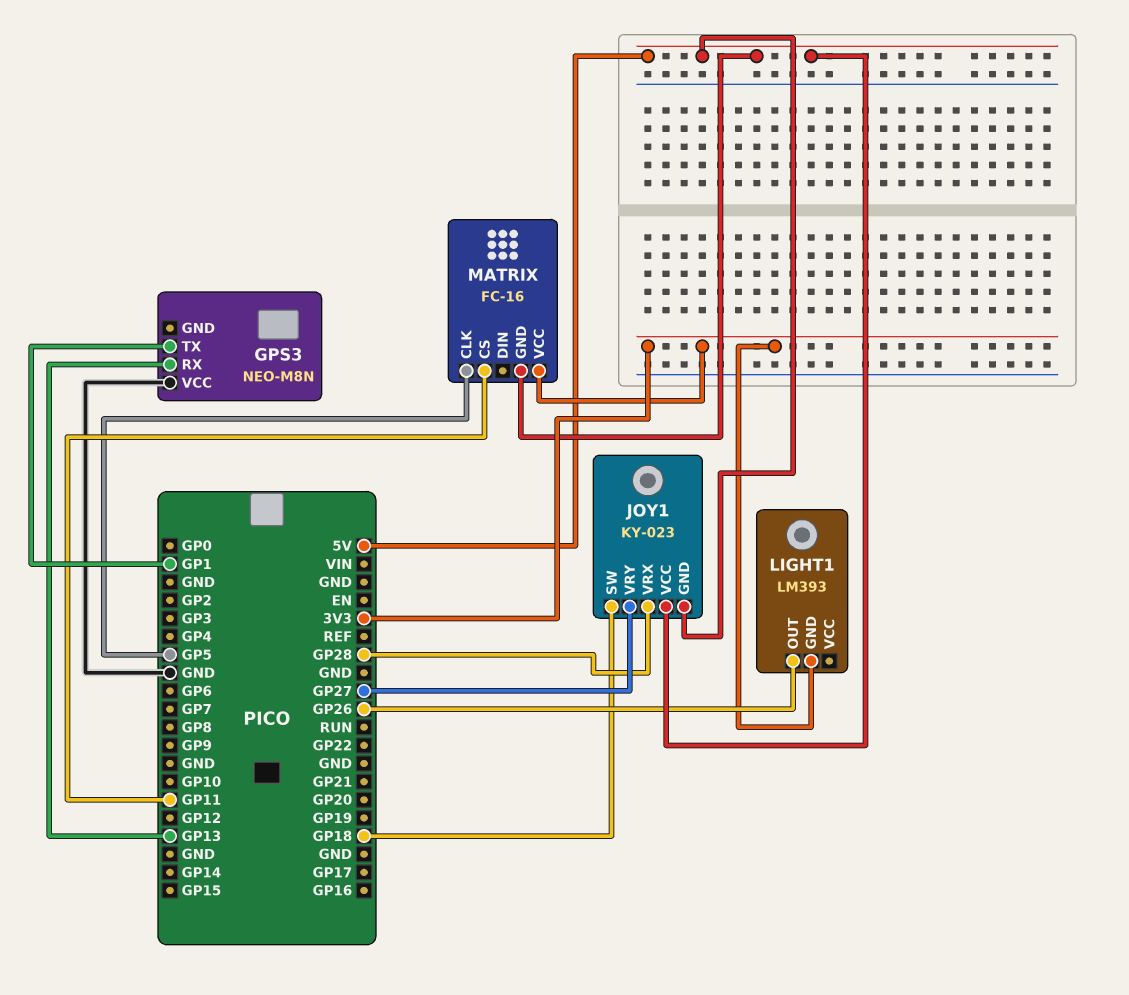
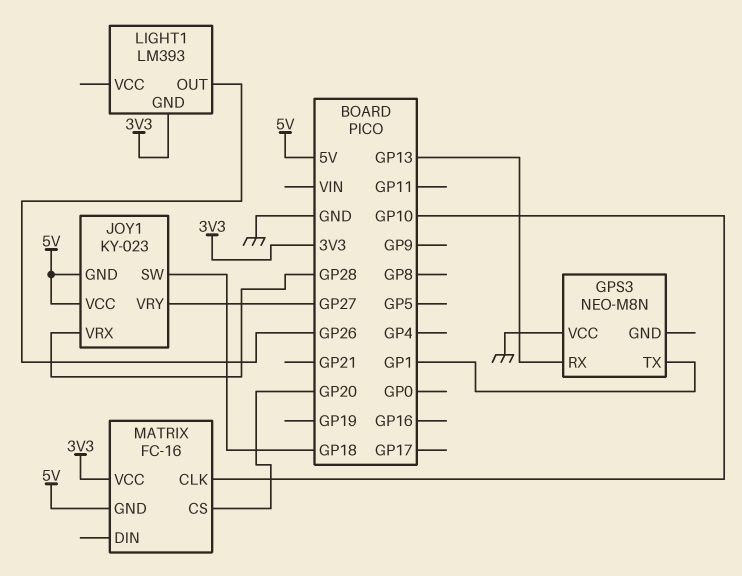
MATRIX pin CLK: GP5 -> GP10
MATRIX pin CS: GP11 -> GP20

